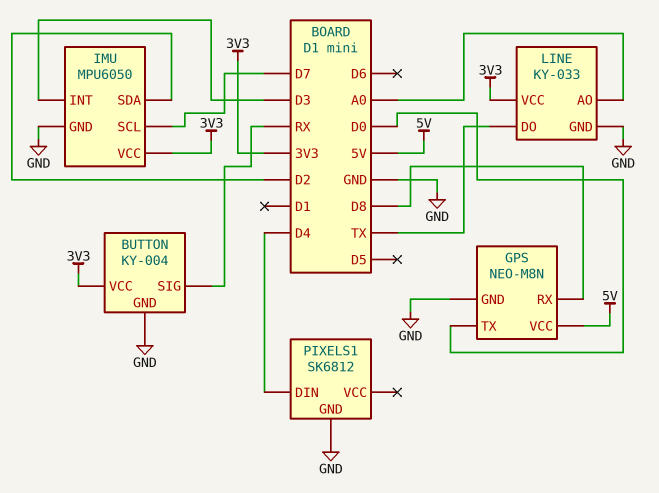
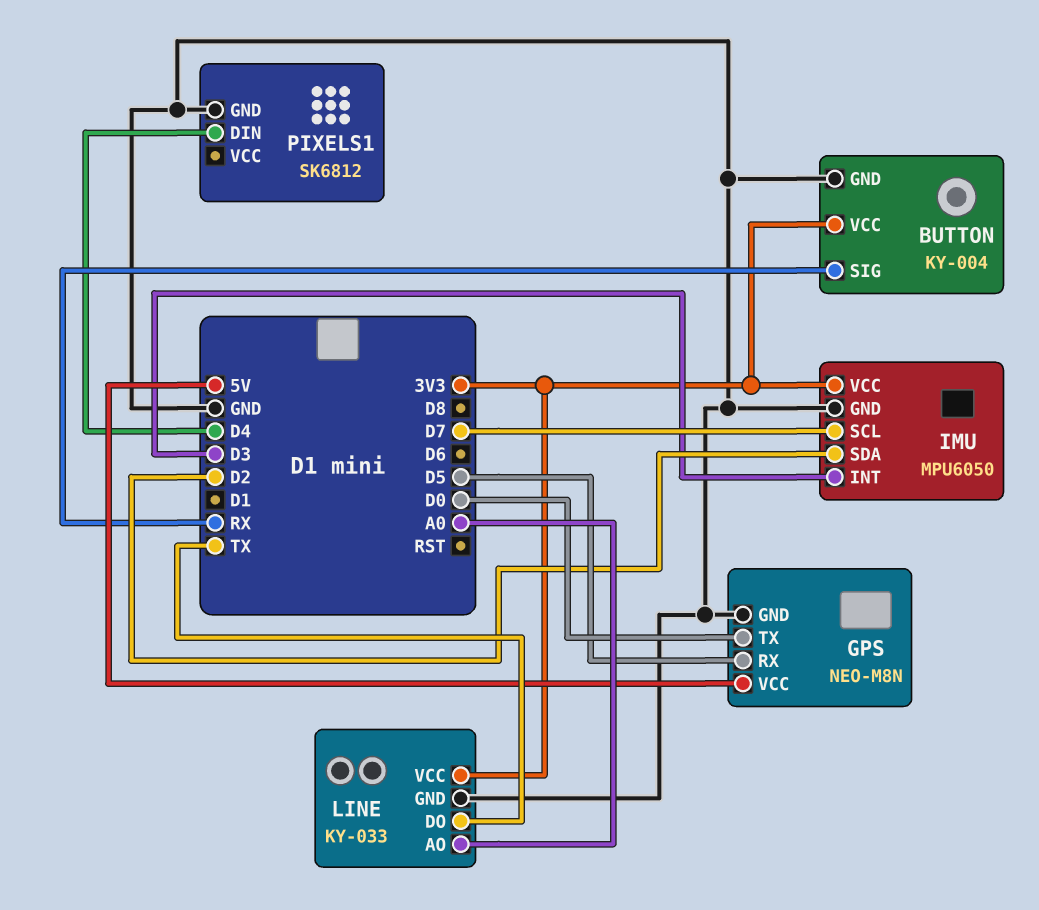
GPS pin RX: D8 -> D5

